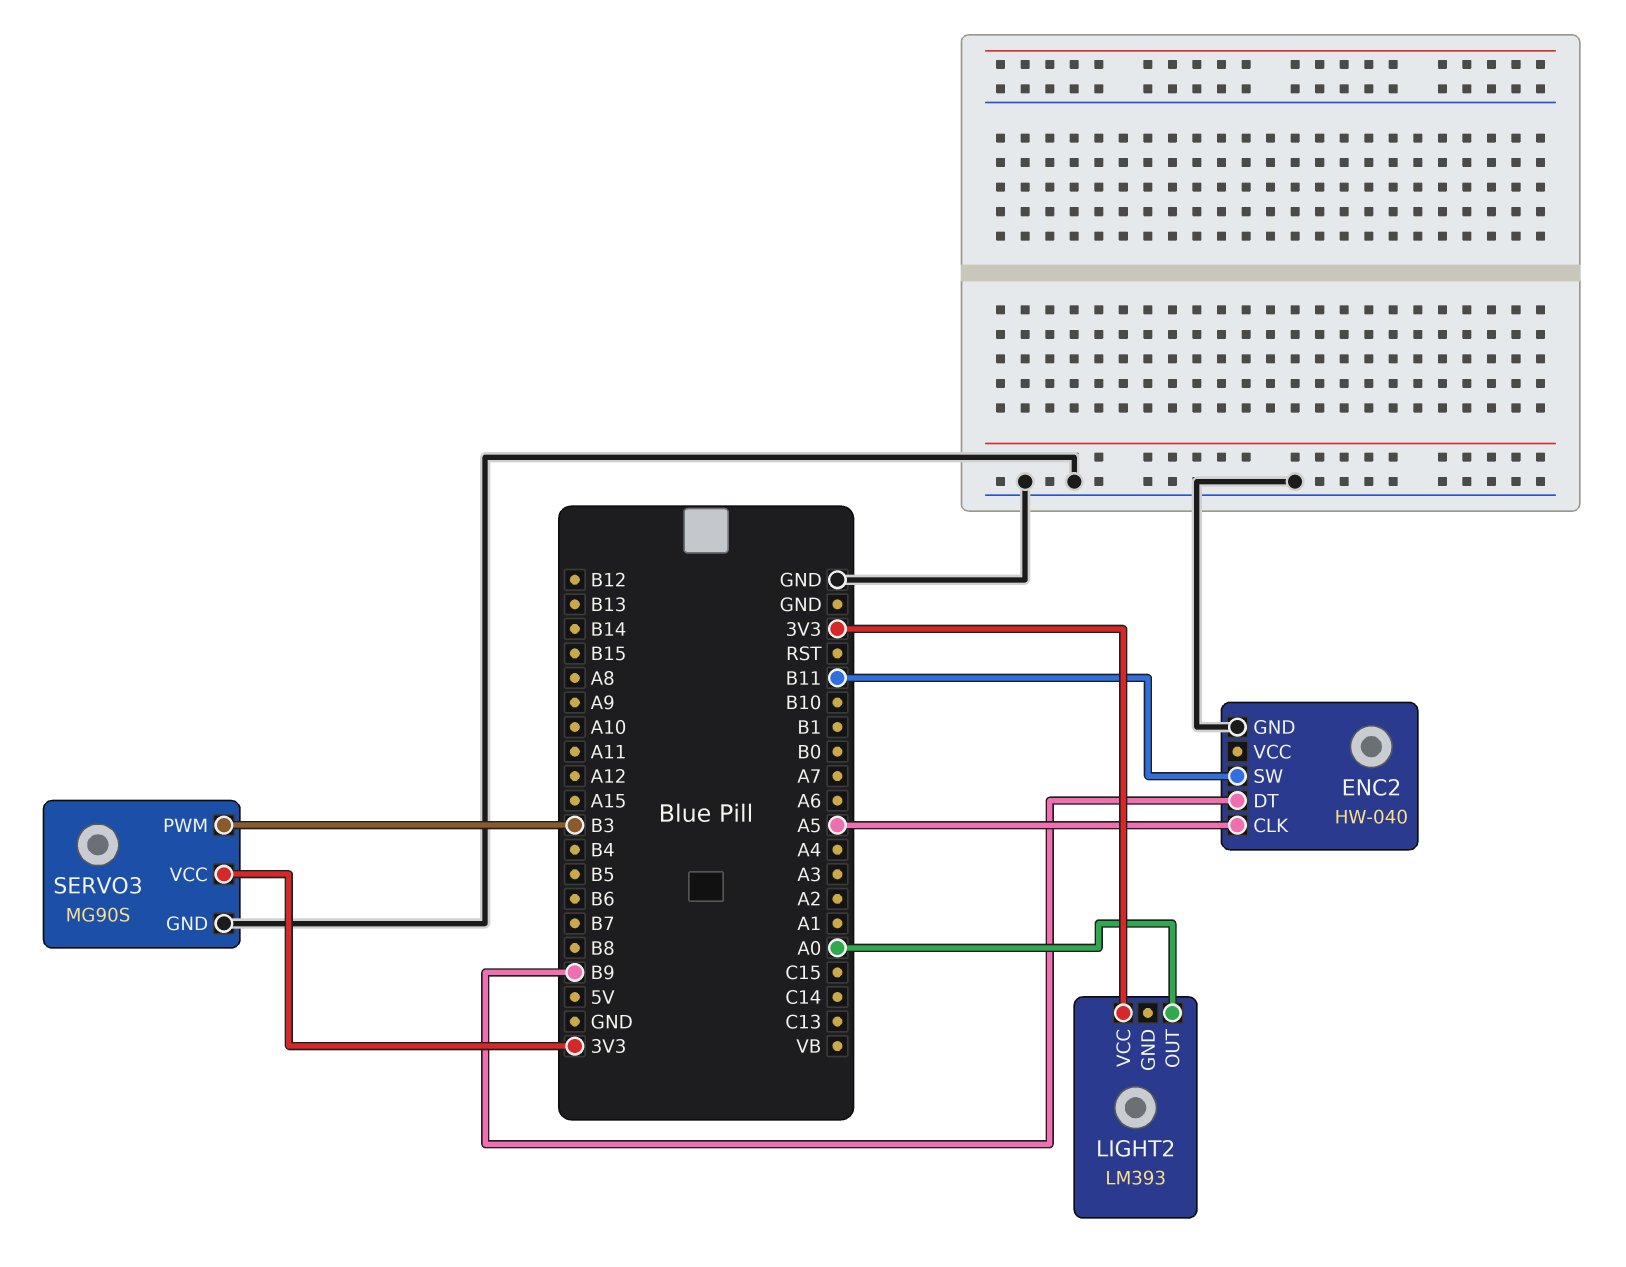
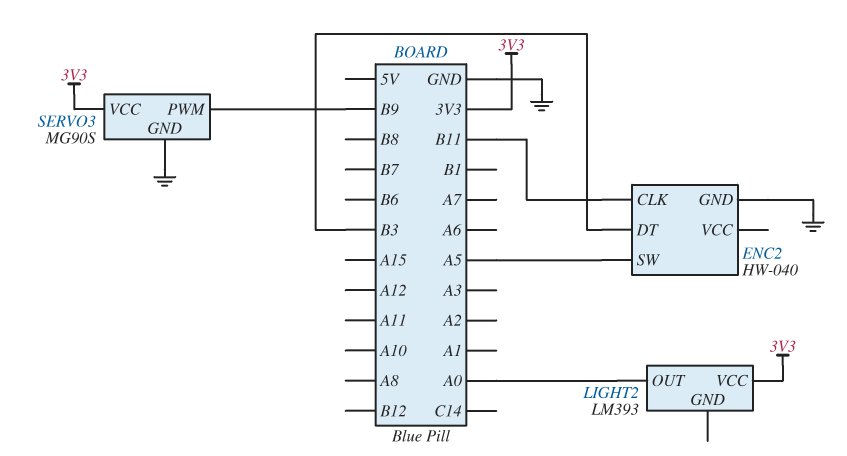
ENC2 pin CLK: A5 -> B11
ENC2 pin DT: B9 -> B3
ENC2 pin SW: B11 -> A5
SERVO3 pin PWM: B3 -> B9

